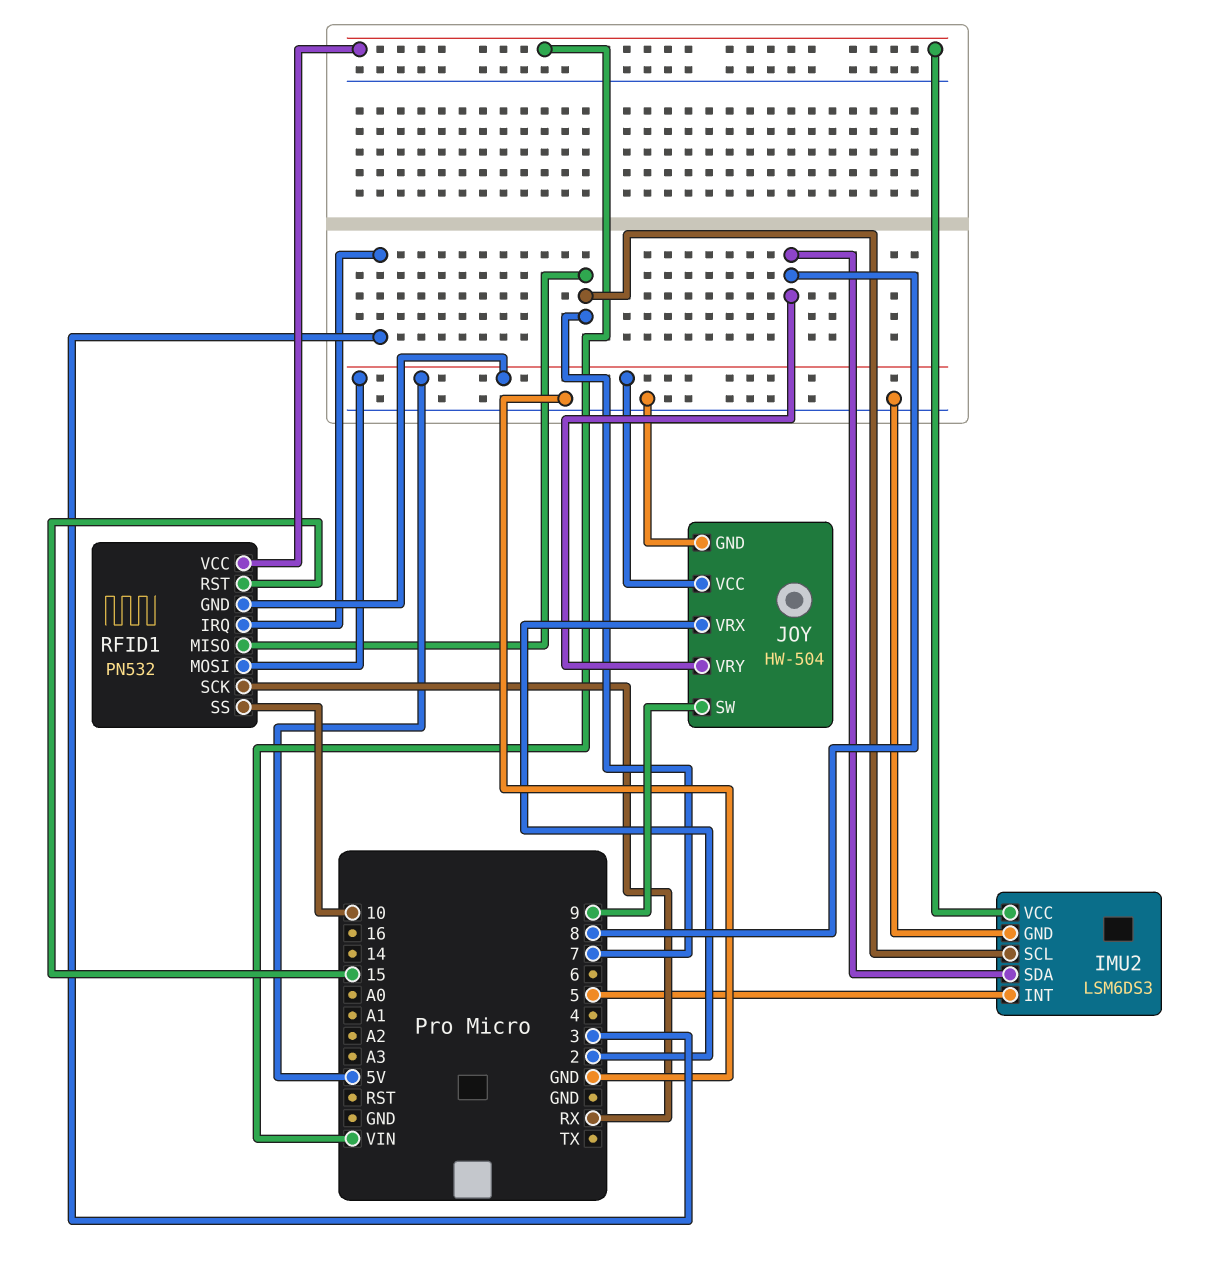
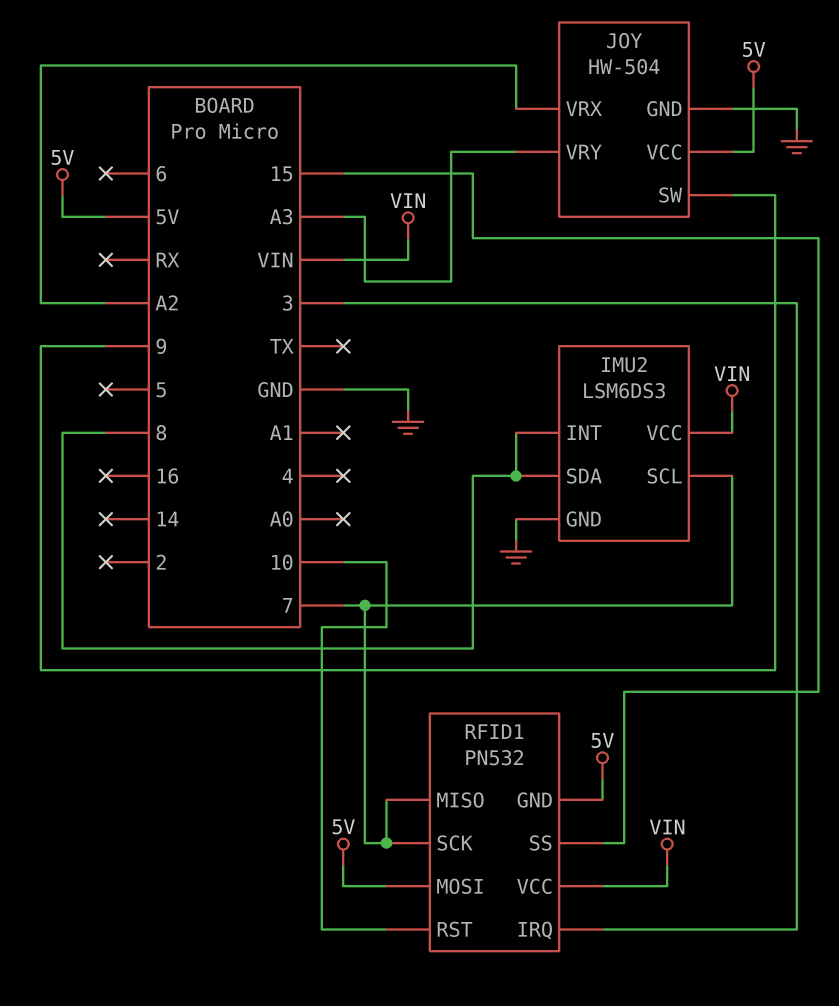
IMU2 pin INT: 5 -> 8
JOY pin VRX: 2 -> A2
JOY pin VRY: 8 -> A3
RFID1 pin RST: 15 -> 10
RFID1 pin SCK: RX -> 7
RFID1 pin SS: 10 -> 15

